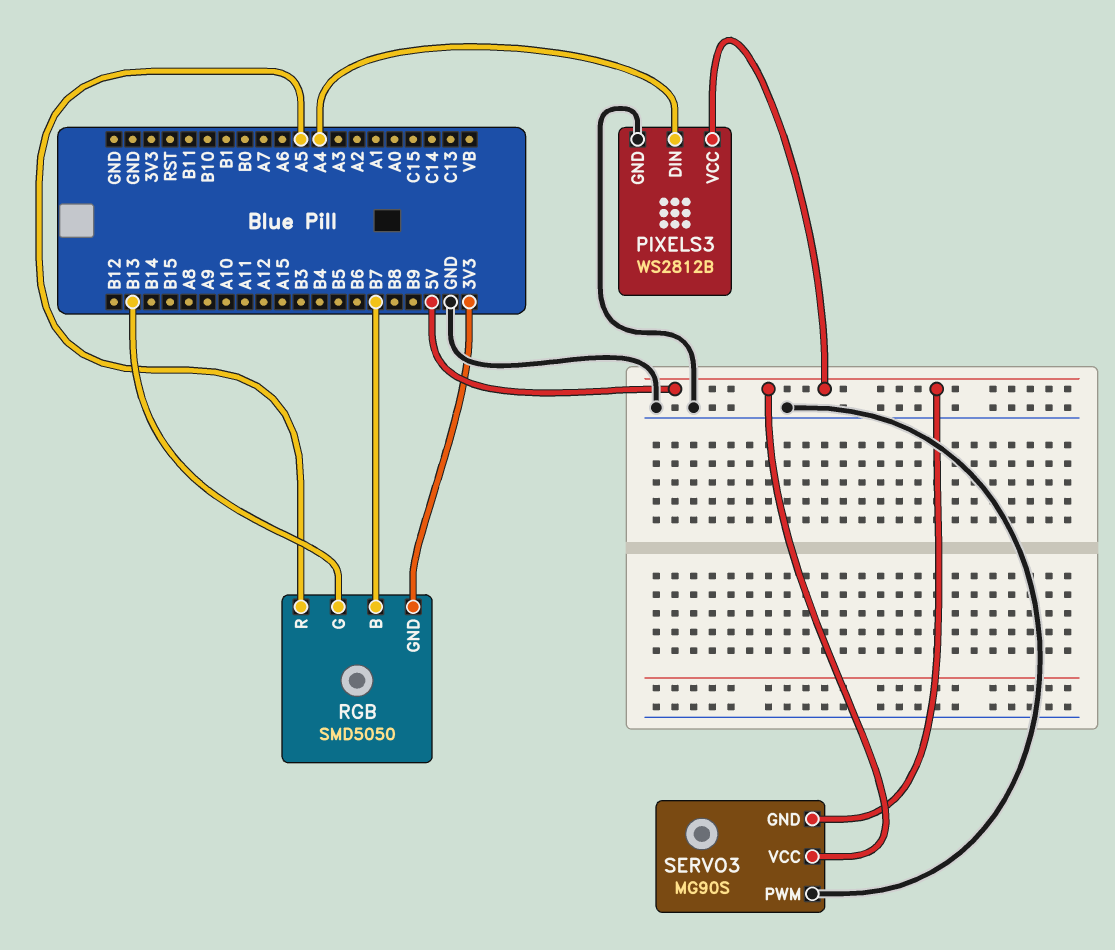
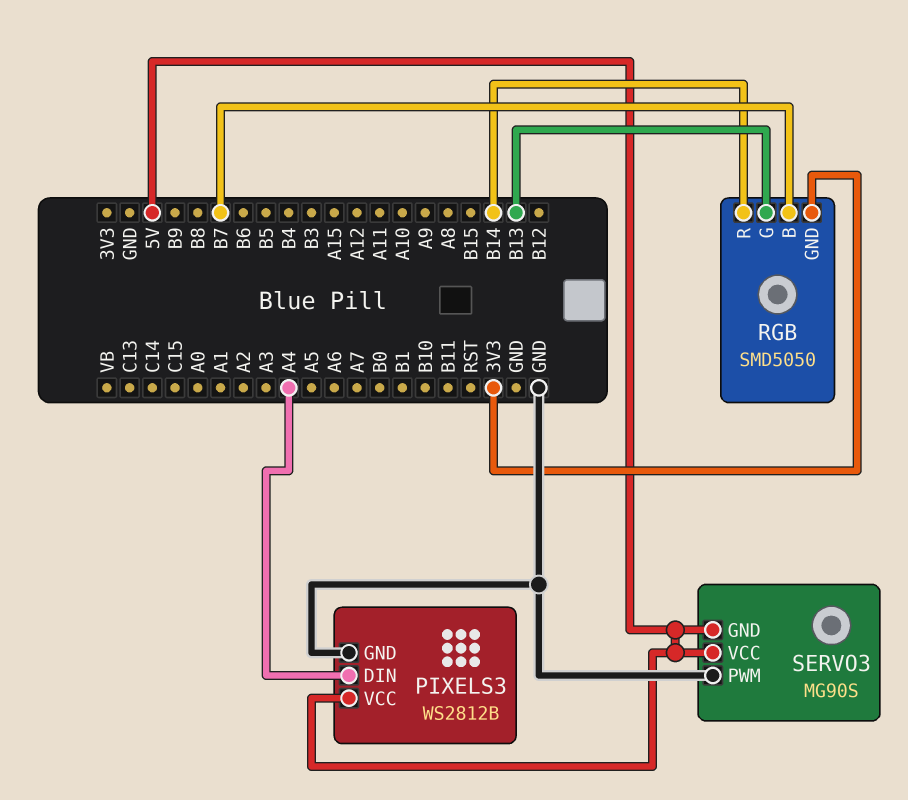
RGB pin R: A5 -> B14

